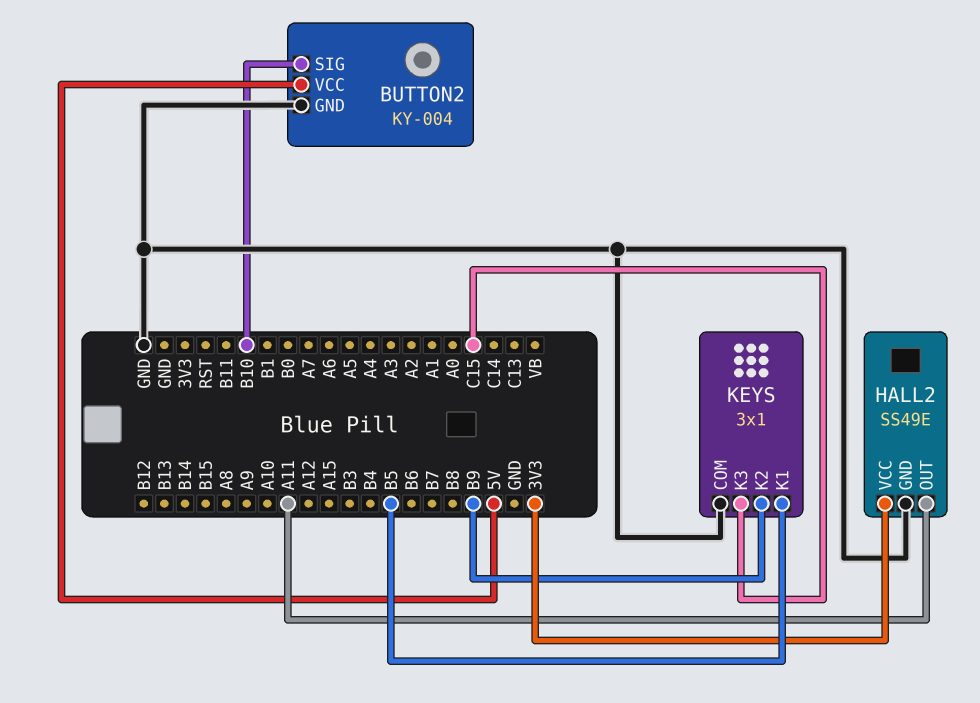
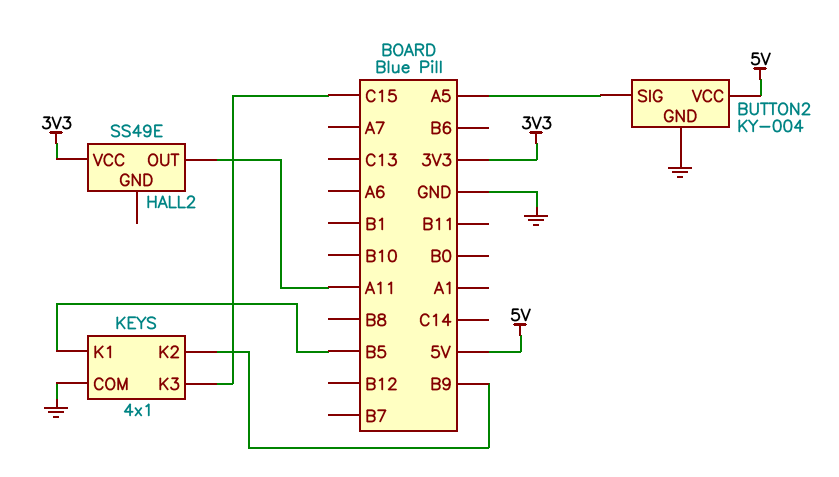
BUTTON2 pin SIG: B10 -> A5
HALL2 pin GND: GND -> none
KEYS: 3x1 -> 4x1

